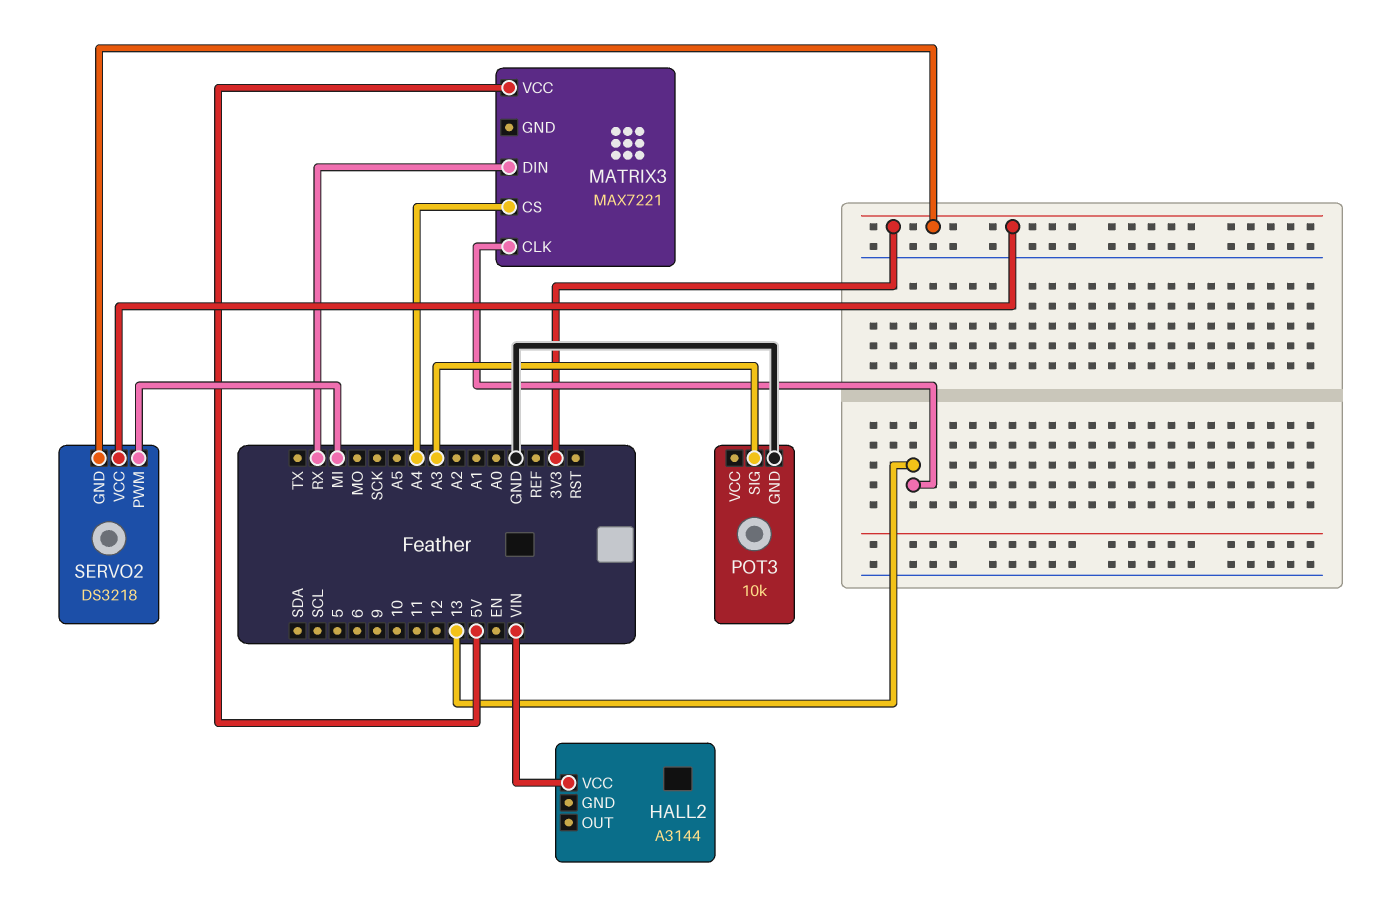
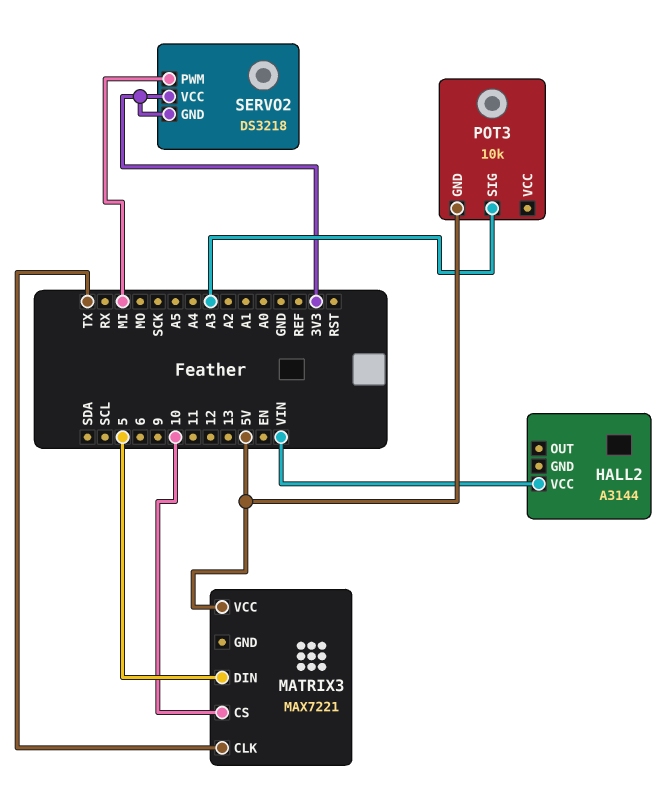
MATRIX3 pin CLK: 13 -> TX
MATRIX3 pin CS: A4 -> 10
MATRIX3 pin DIN: RX -> 5
POT3 pin GND: GND -> 5V

